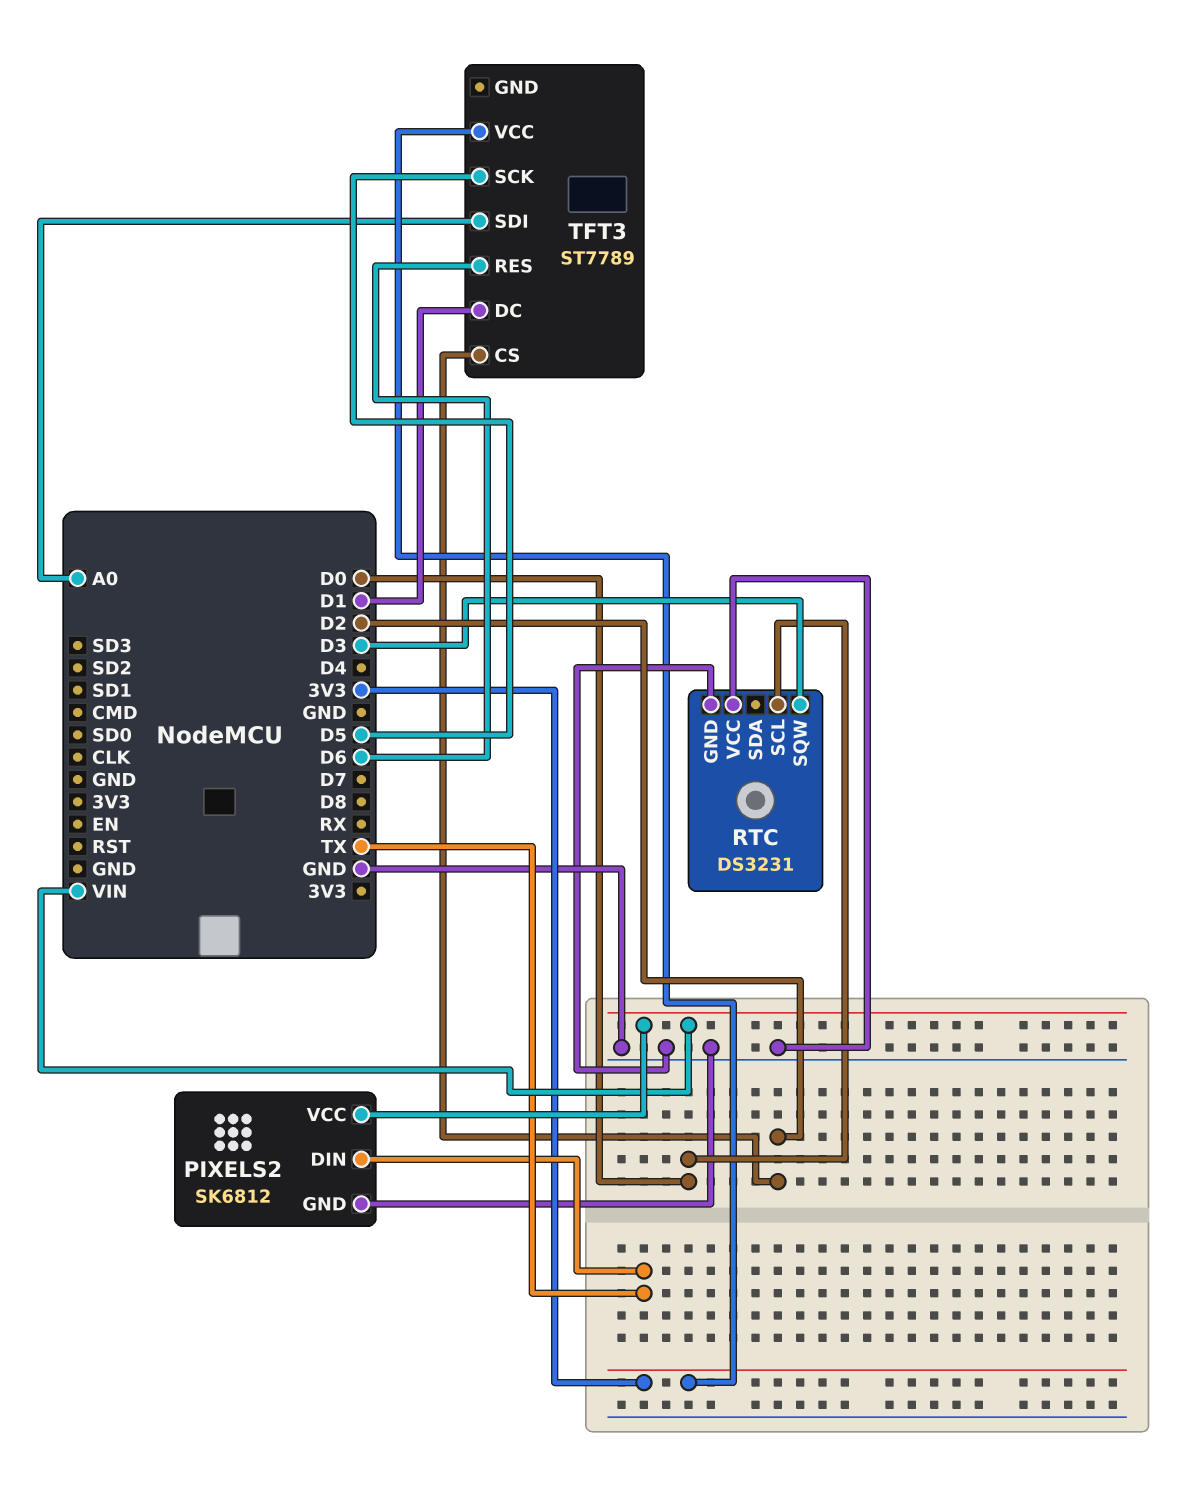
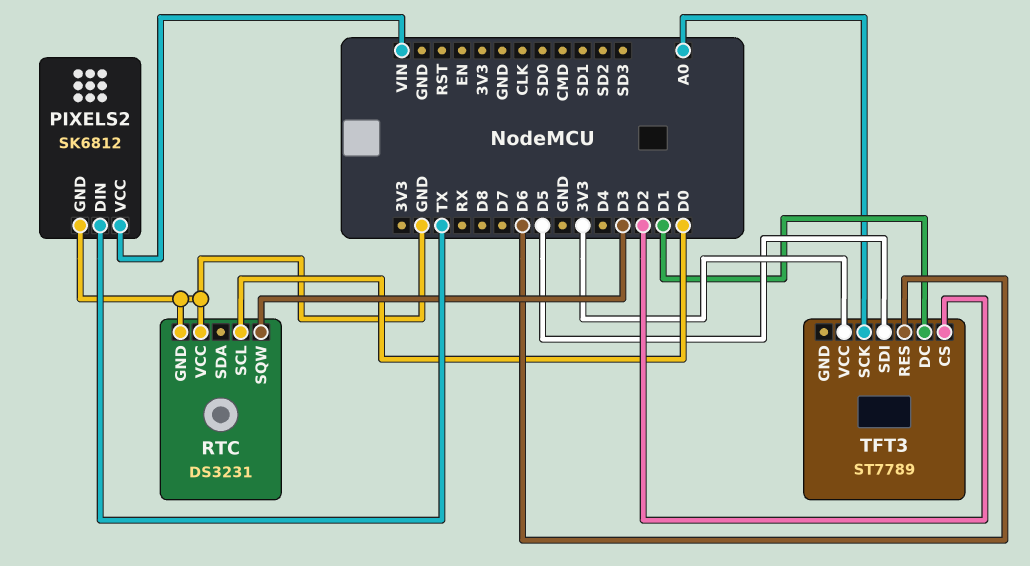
TFT3 pin SCK: D5 -> A0
TFT3 pin SDI: A0 -> D5

